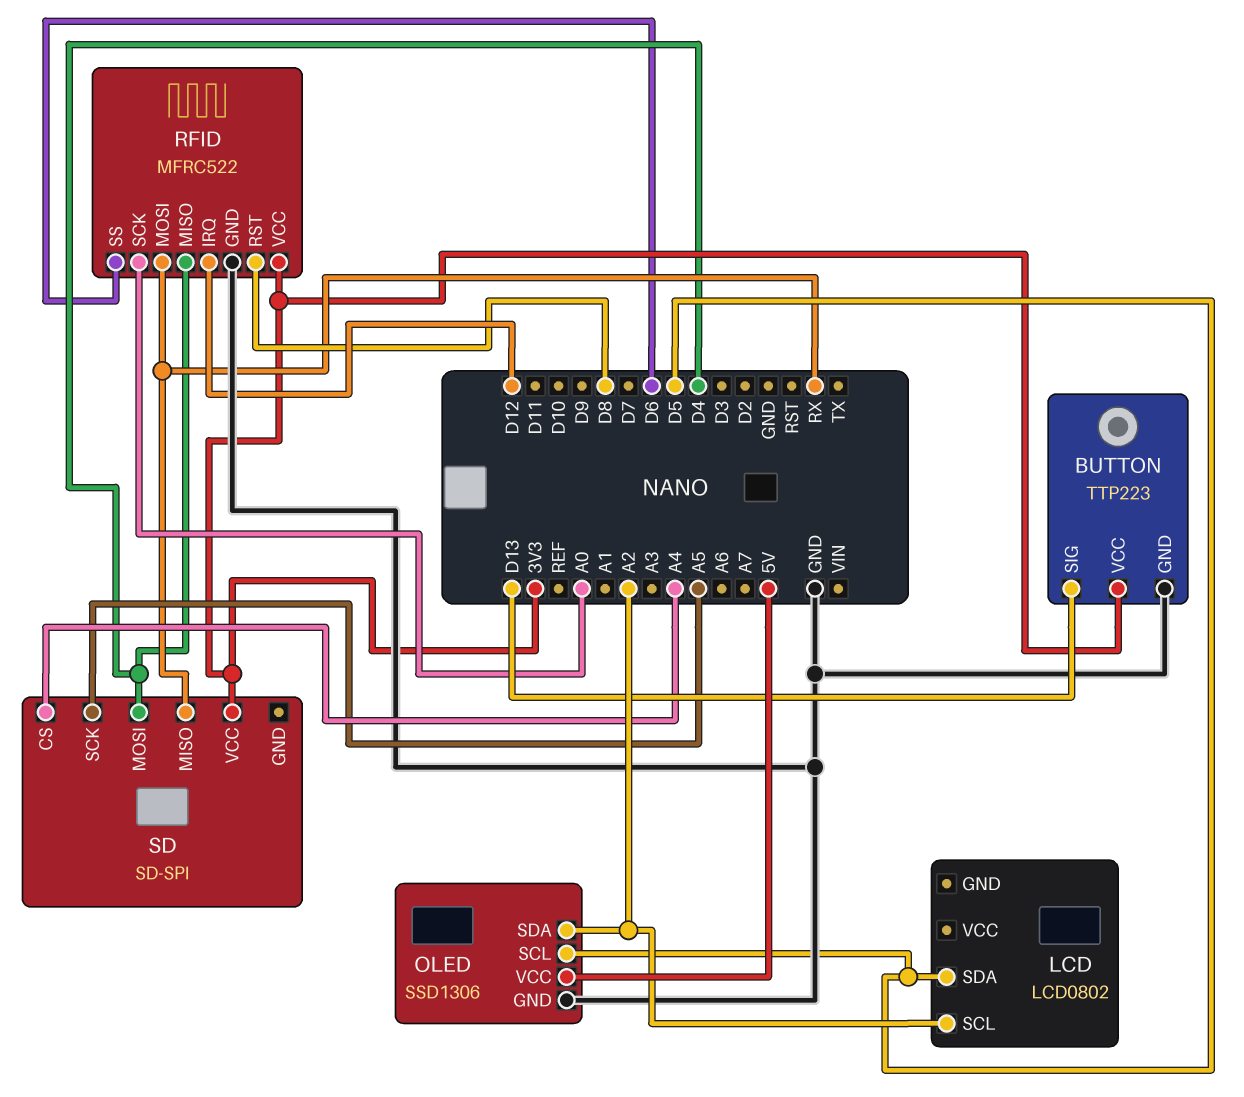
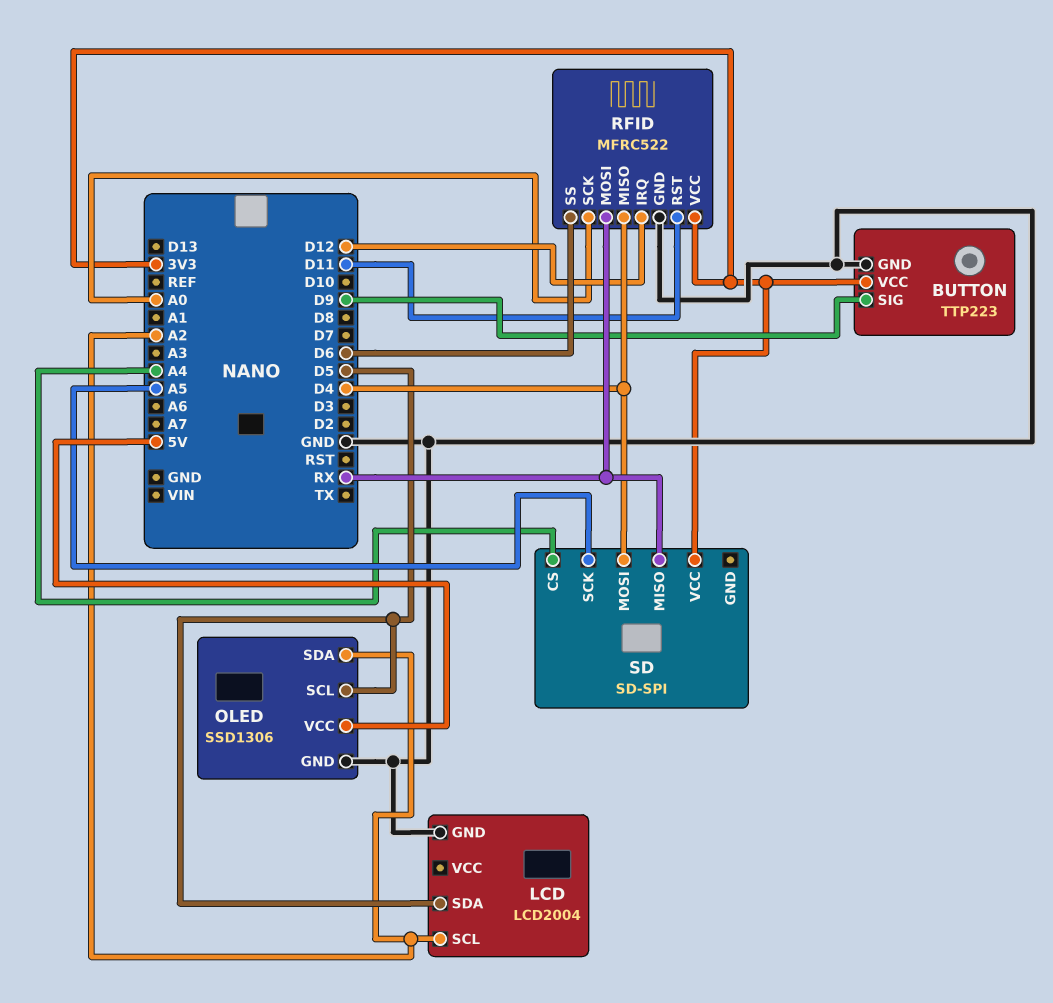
BUTTON pin SIG: D13 -> D9
LCD: LCD0802 -> LCD2004
LCD pin GND: none -> GND
RFID pin RST: D8 -> D11

